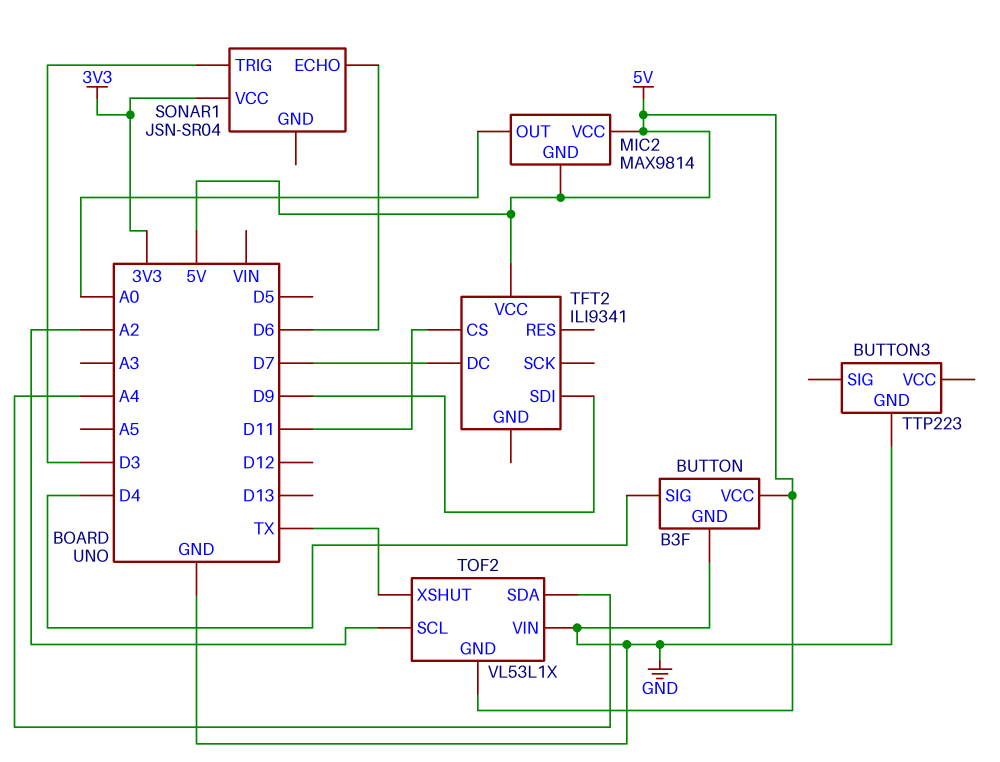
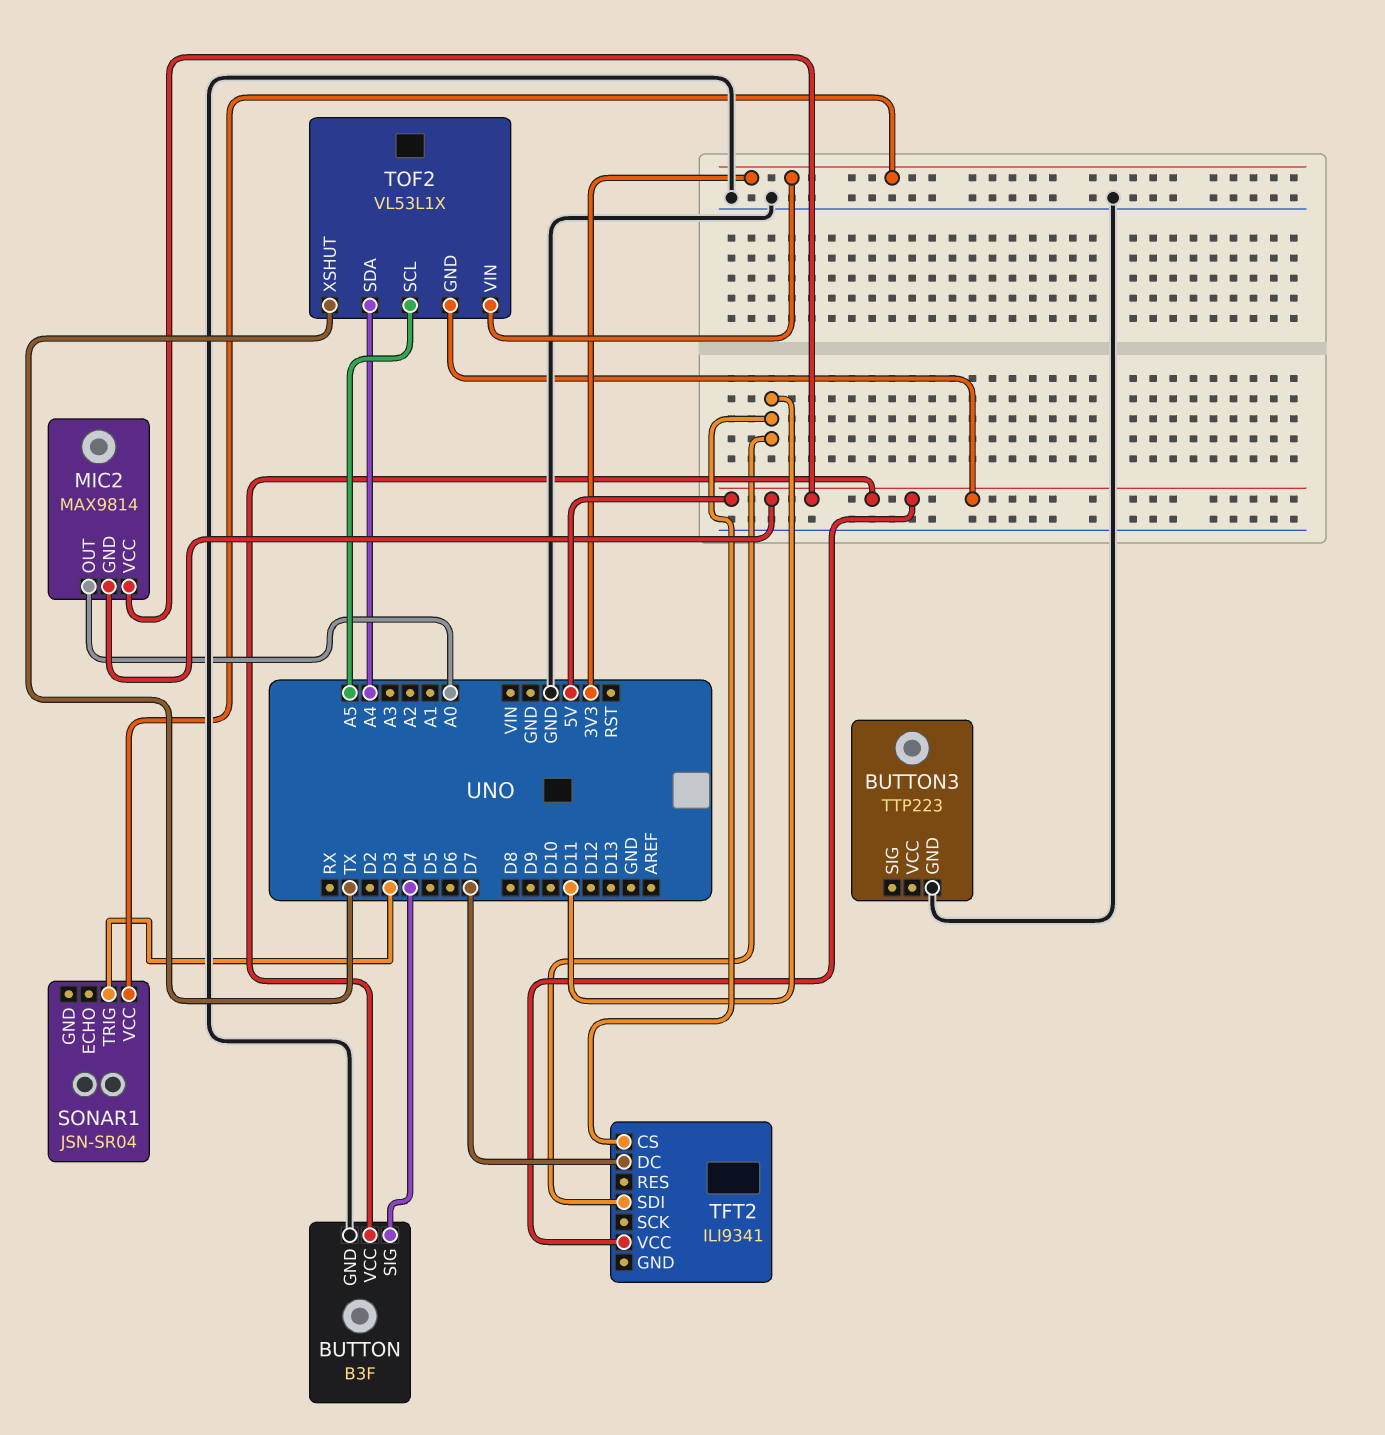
SONAR1 pin ECHO: D6 -> none
TFT2 pin SDI: D9 -> D11
TOF2 pin SCL: A2 -> A5
TOF2 pin VIN: GND -> 3V3

